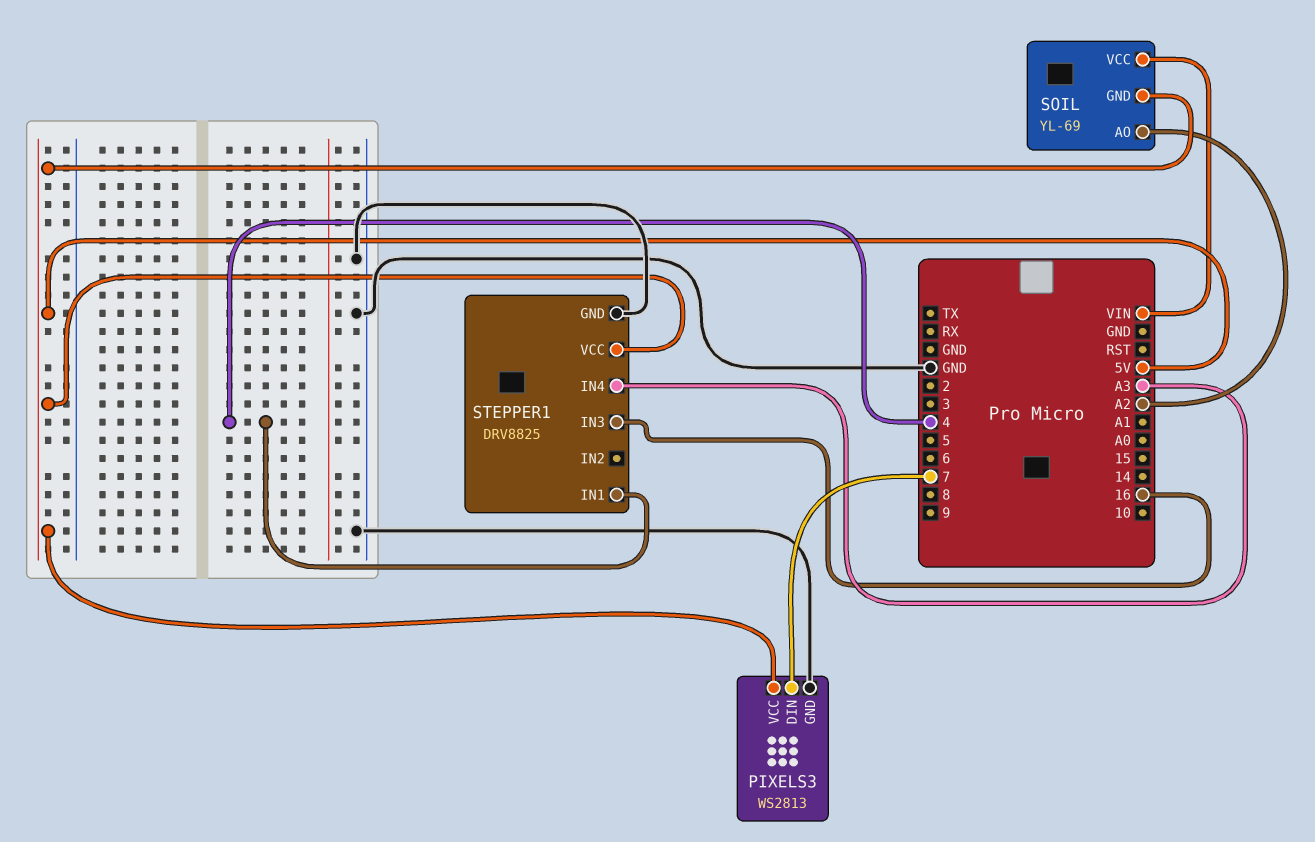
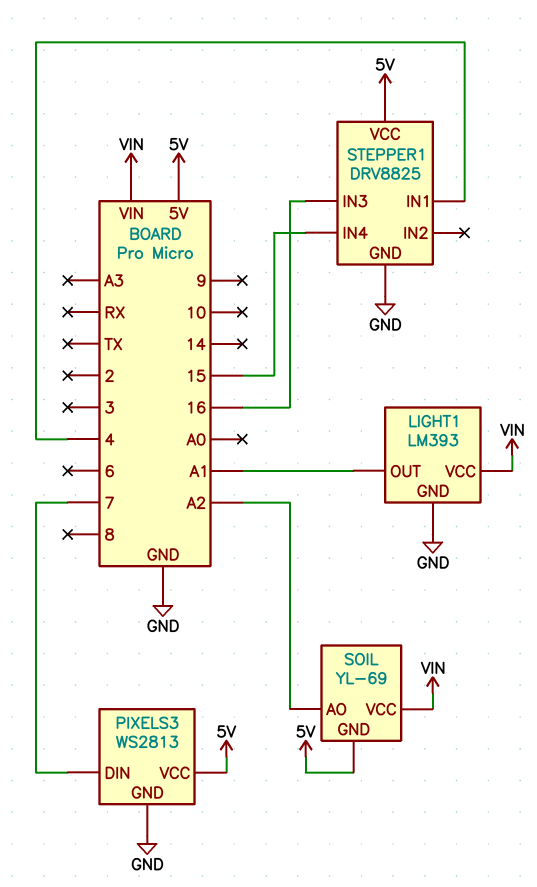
LIGHT1: none -> LM393
LIGHT1 pin GND: none -> GND
LIGHT1 pin OUT: none -> A1
LIGHT1 pin VCC: none -> VIN
STEPPER1 pin IN4: A3 -> 15

